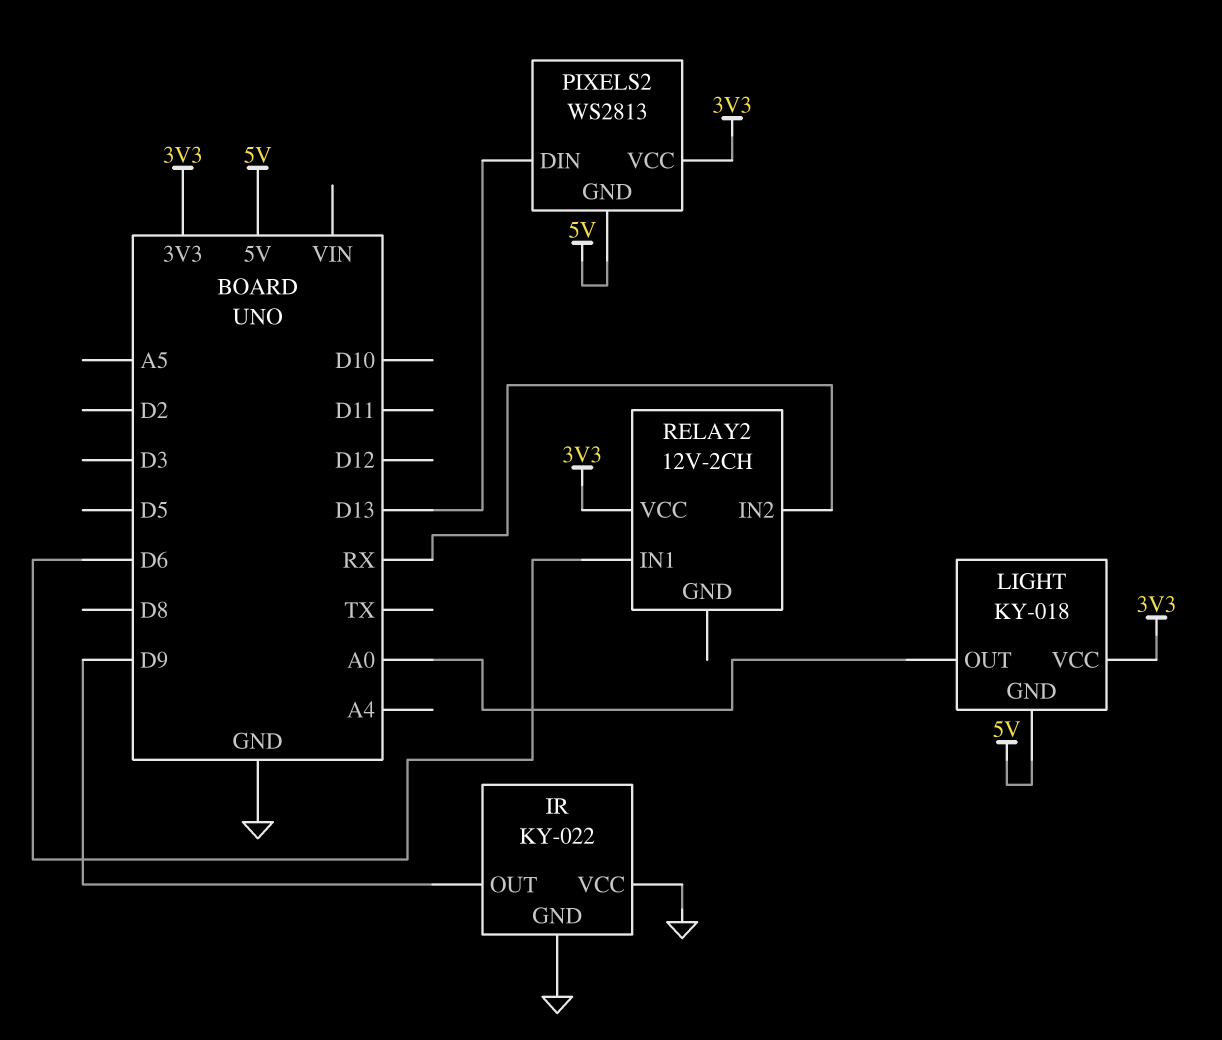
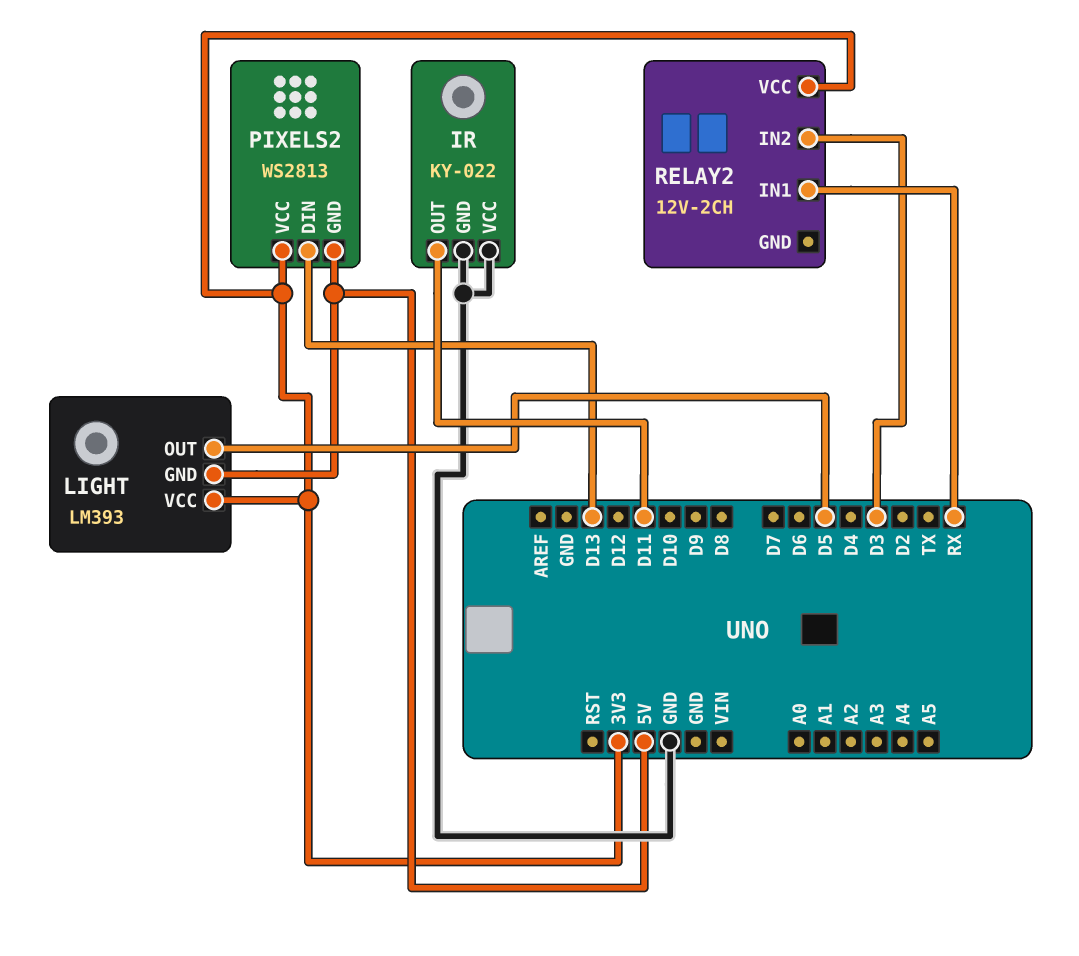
IR pin OUT: D9 -> D11
LIGHT: KY-018 -> LM393
LIGHT pin OUT: A0 -> D5
RELAY2 pin IN1: D6 -> RX
RELAY2 pin IN2: RX -> D3

